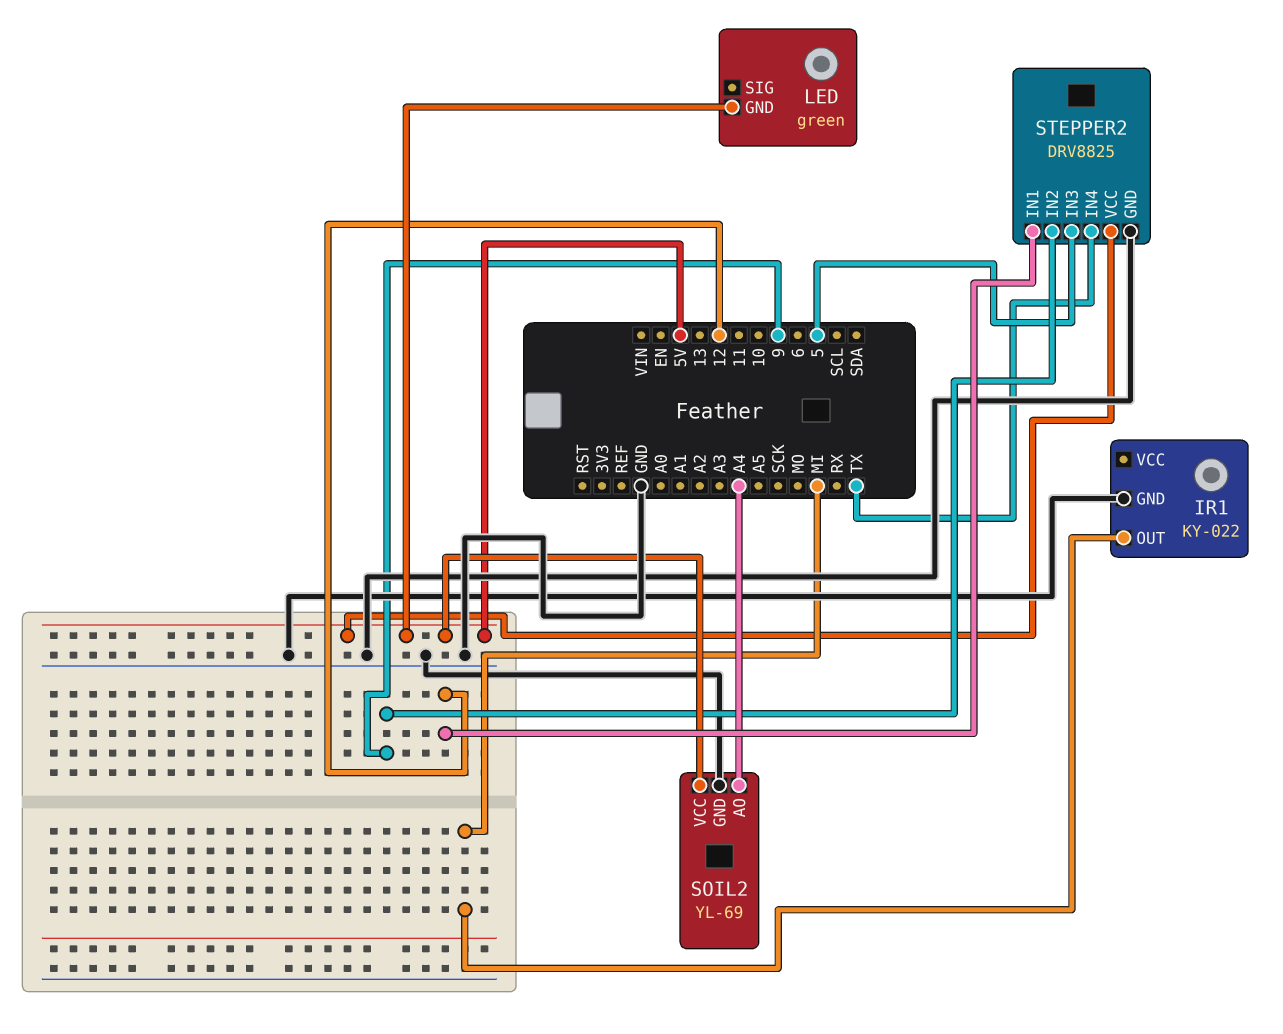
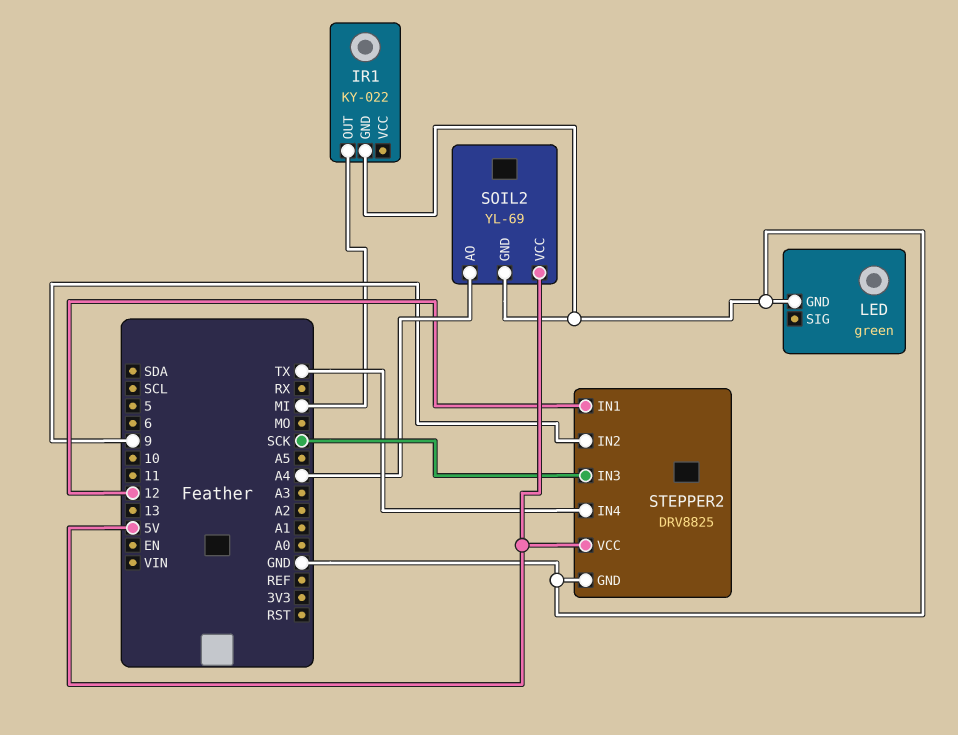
LED pin GND: 5V -> GND
STEPPER2 pin IN3: 5 -> SCK

